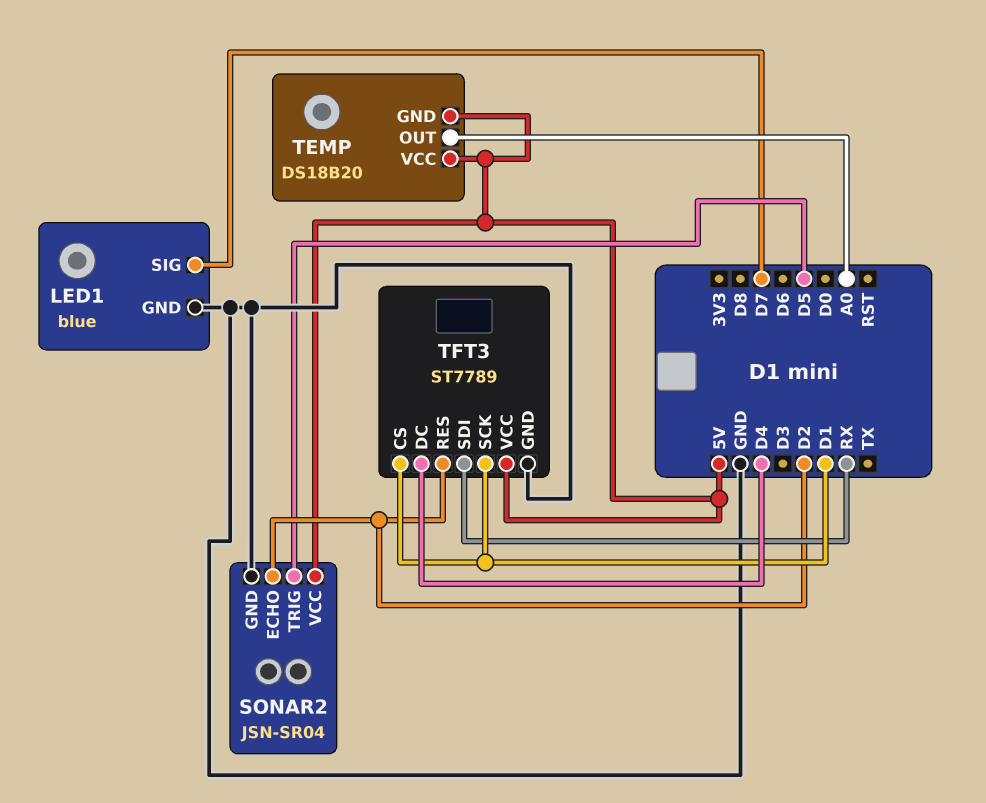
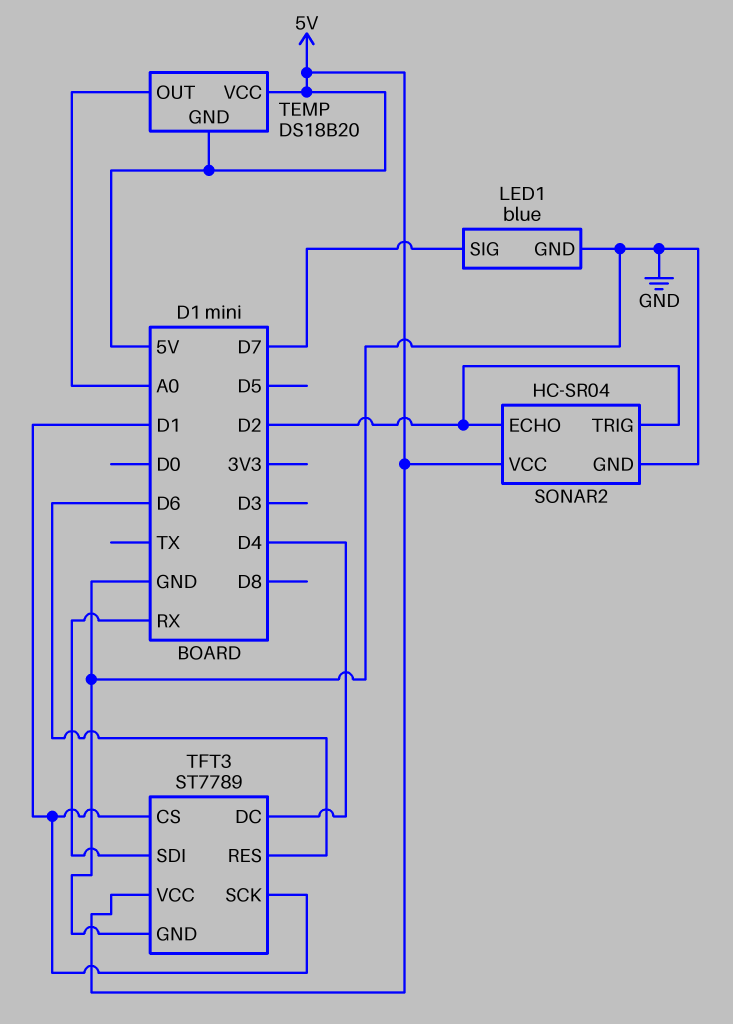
SONAR2: JSN-SR04 -> HC-SR04
SONAR2 pin TRIG: D5 -> D2
TFT3 pin RES: D2 -> D6

